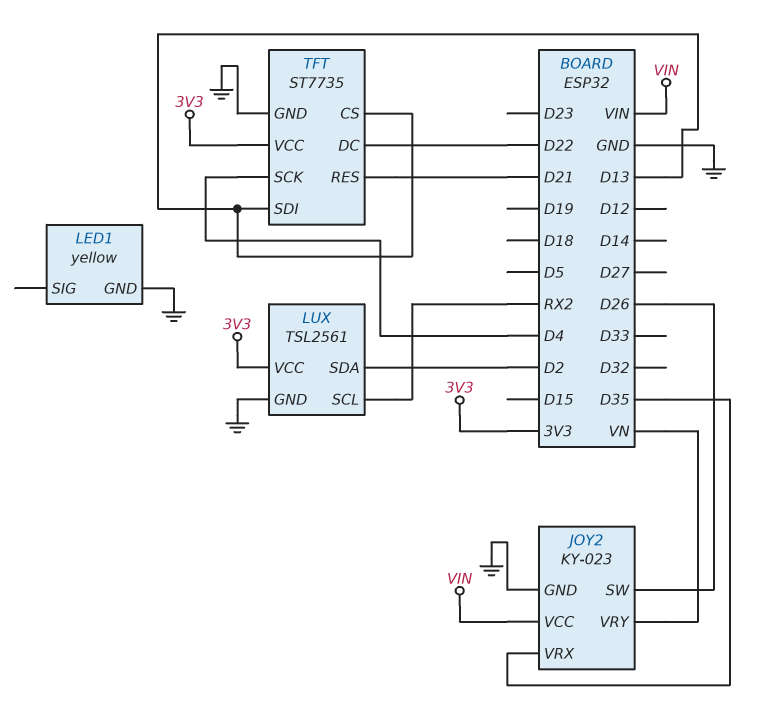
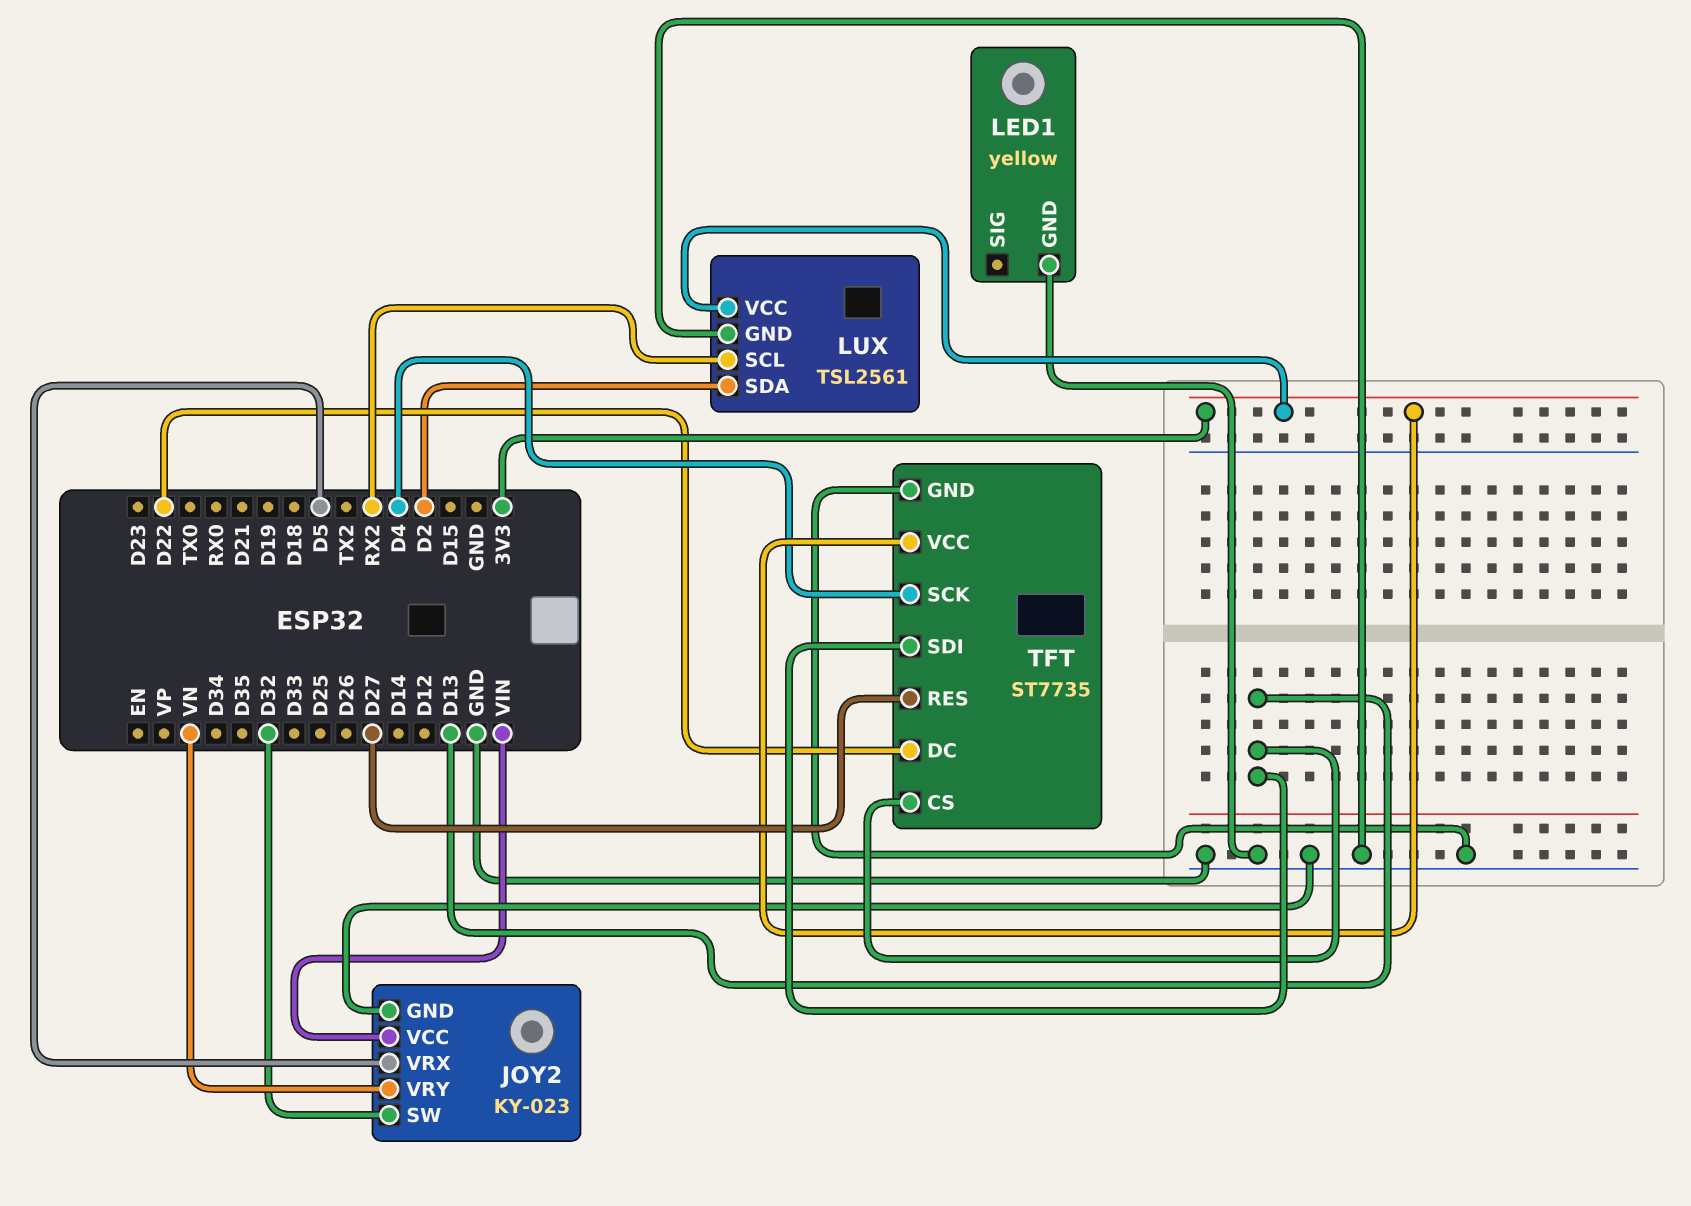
JOY2 pin SW: D26 -> D32
JOY2 pin VRX: D35 -> D5
TFT pin RES: D21 -> D27

